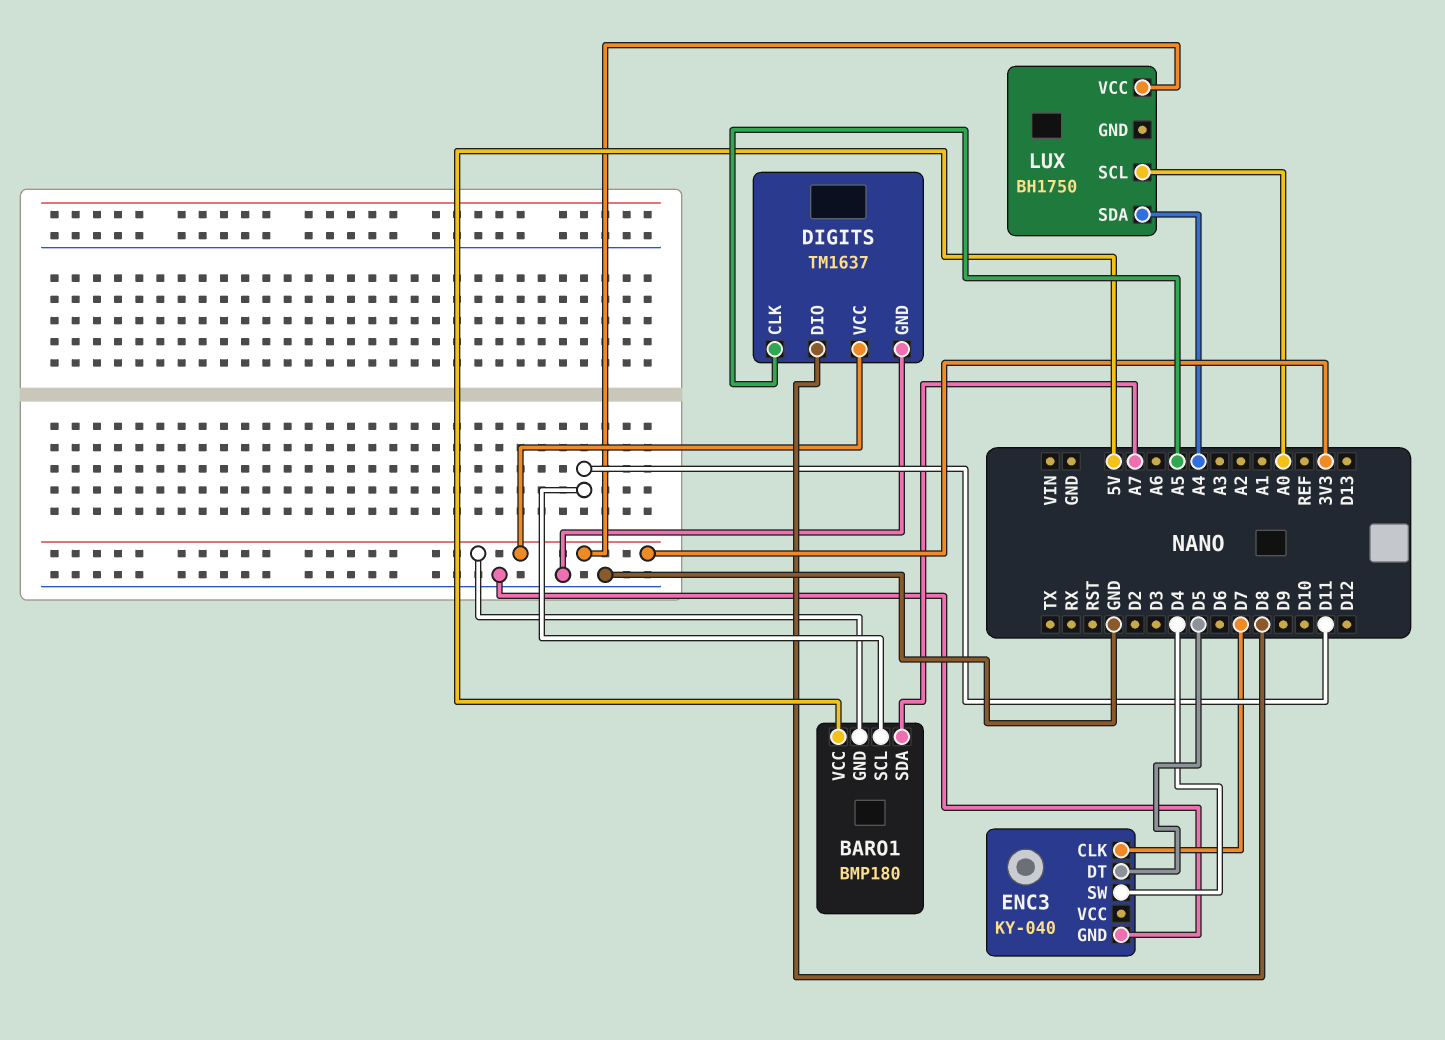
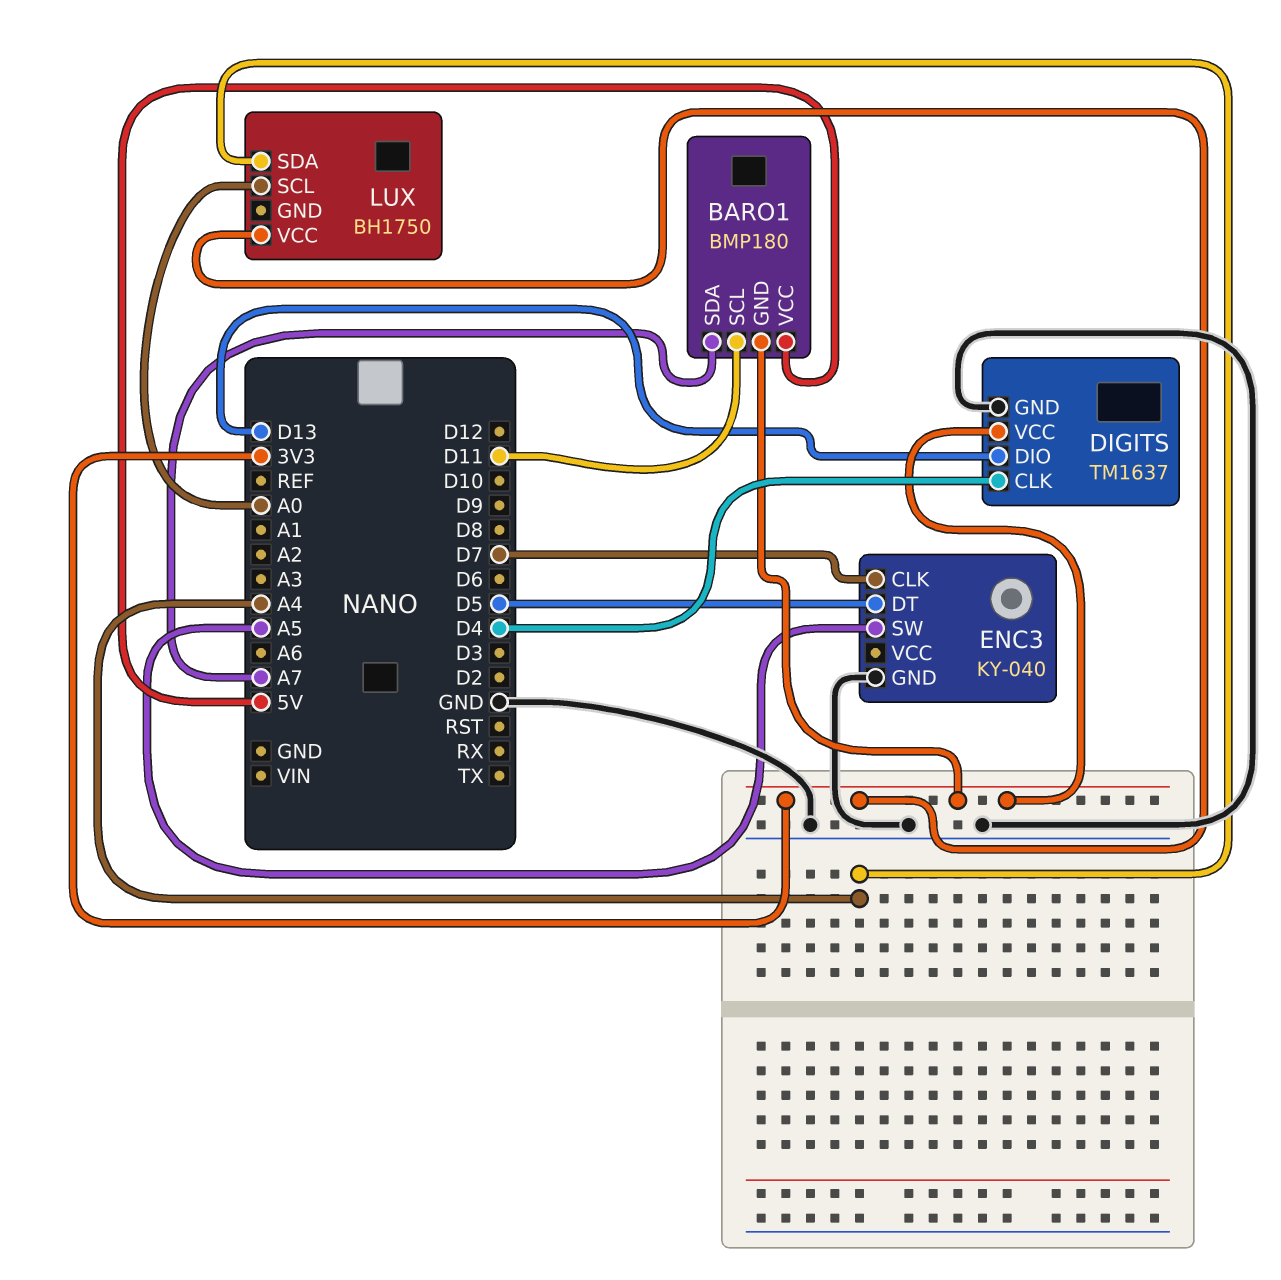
DIGITS pin CLK: A5 -> D4
DIGITS pin DIO: D8 -> D13
ENC3 pin SW: D4 -> A5

